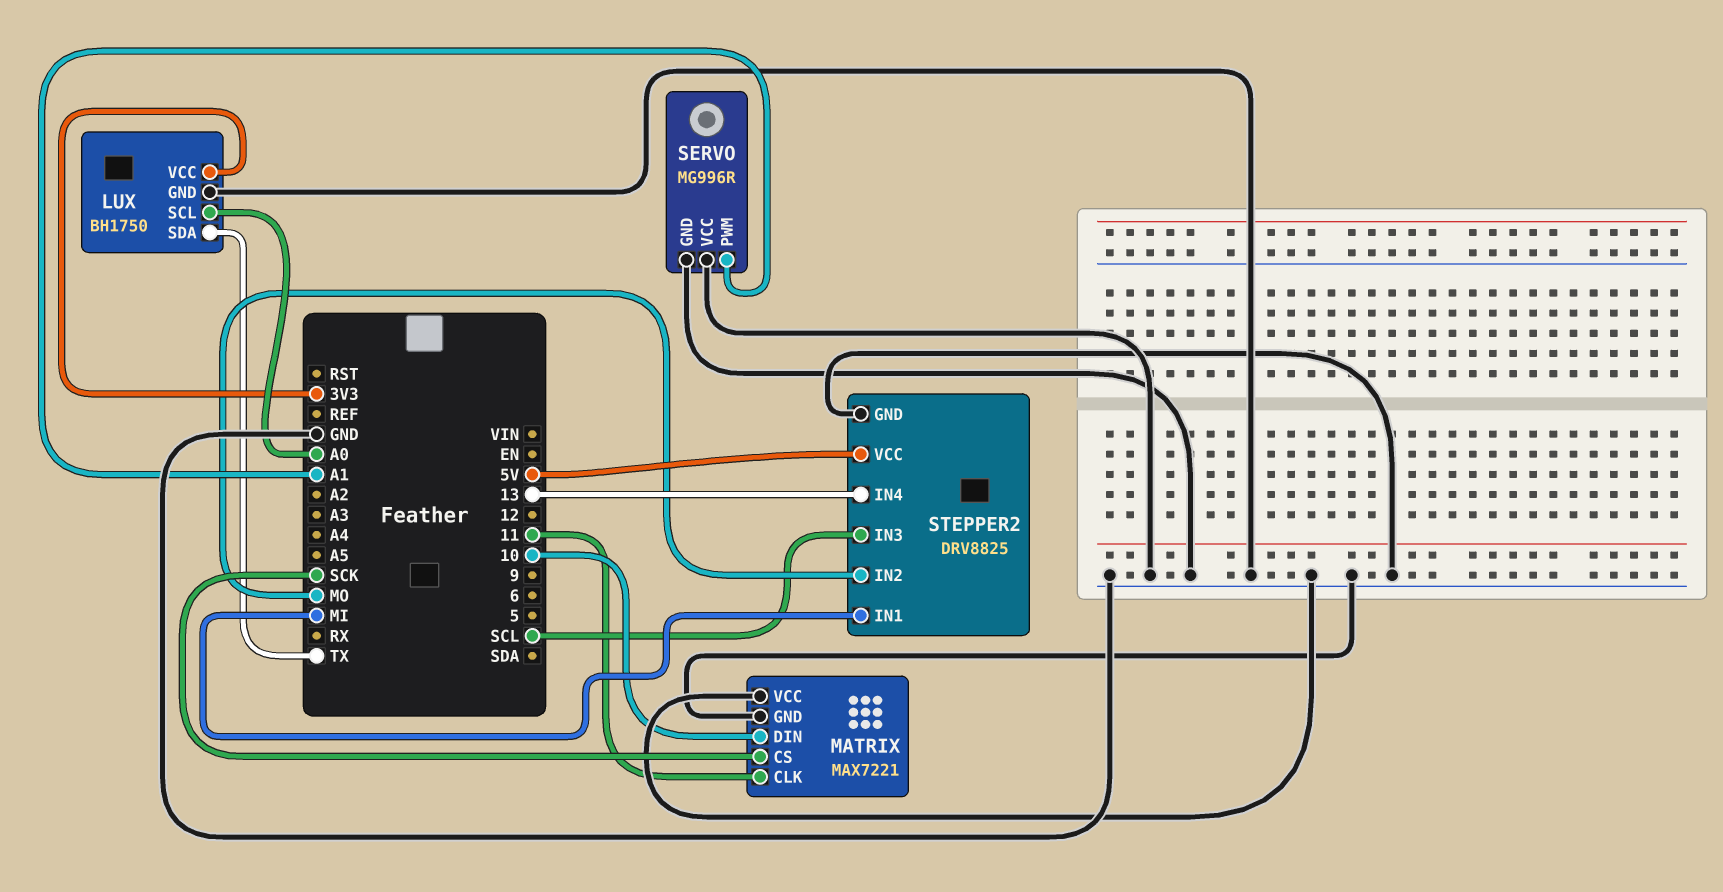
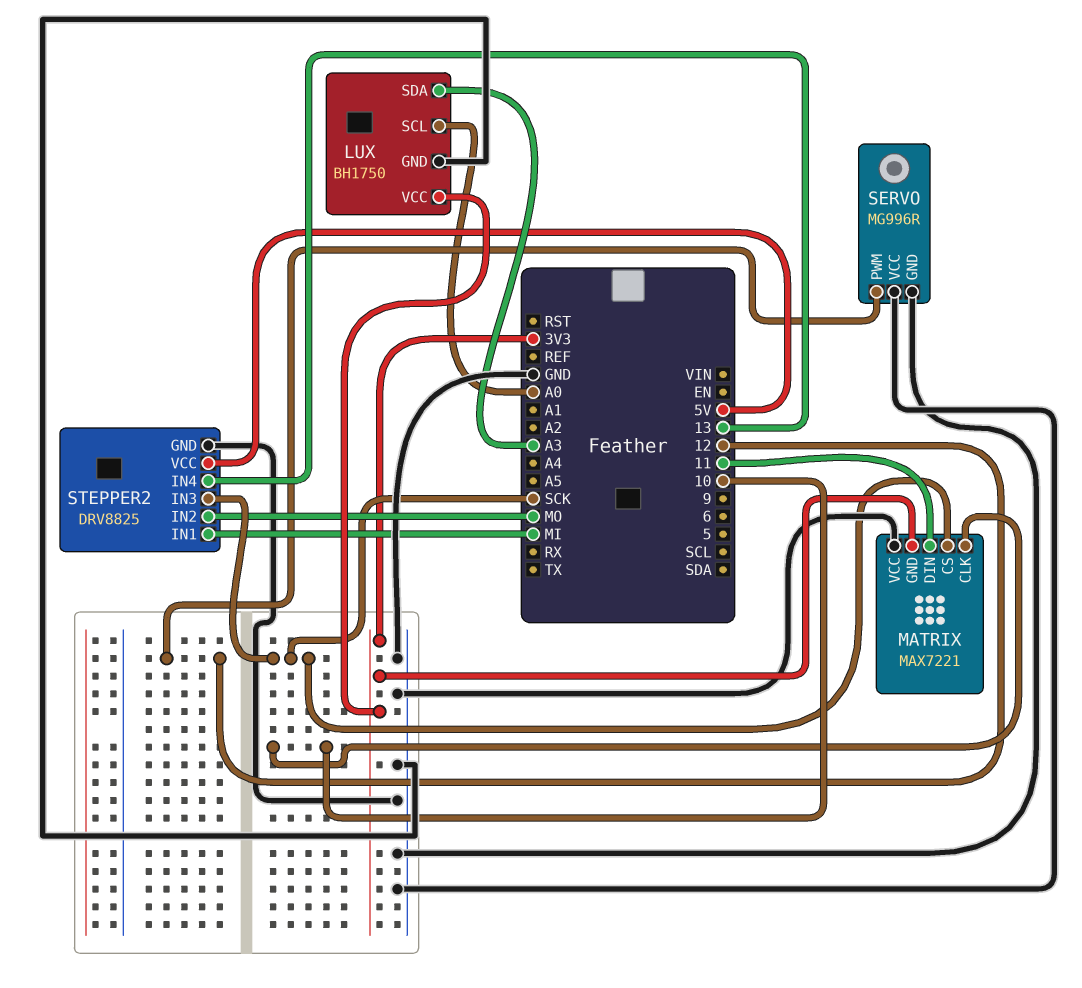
LUX pin SDA: TX -> A3
MATRIX pin CLK: 11 -> 10
MATRIX pin DIN: 10 -> 11
MATRIX pin GND: GND -> 3V3
SERVO pin PWM: A1 -> 12
STEPPER2 pin IN3: SCL -> SCK

